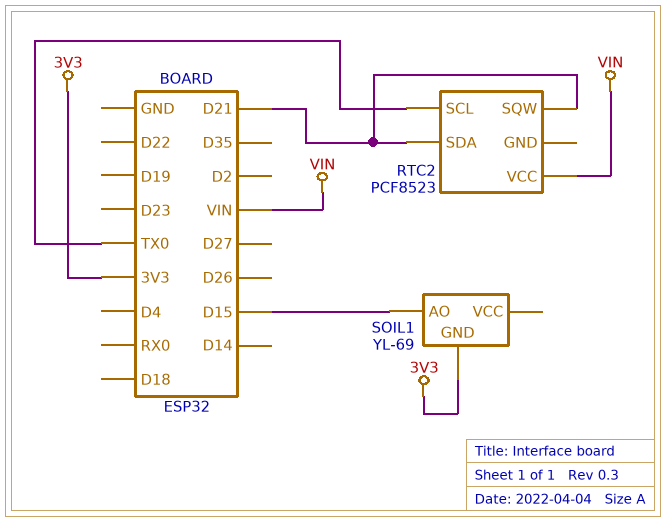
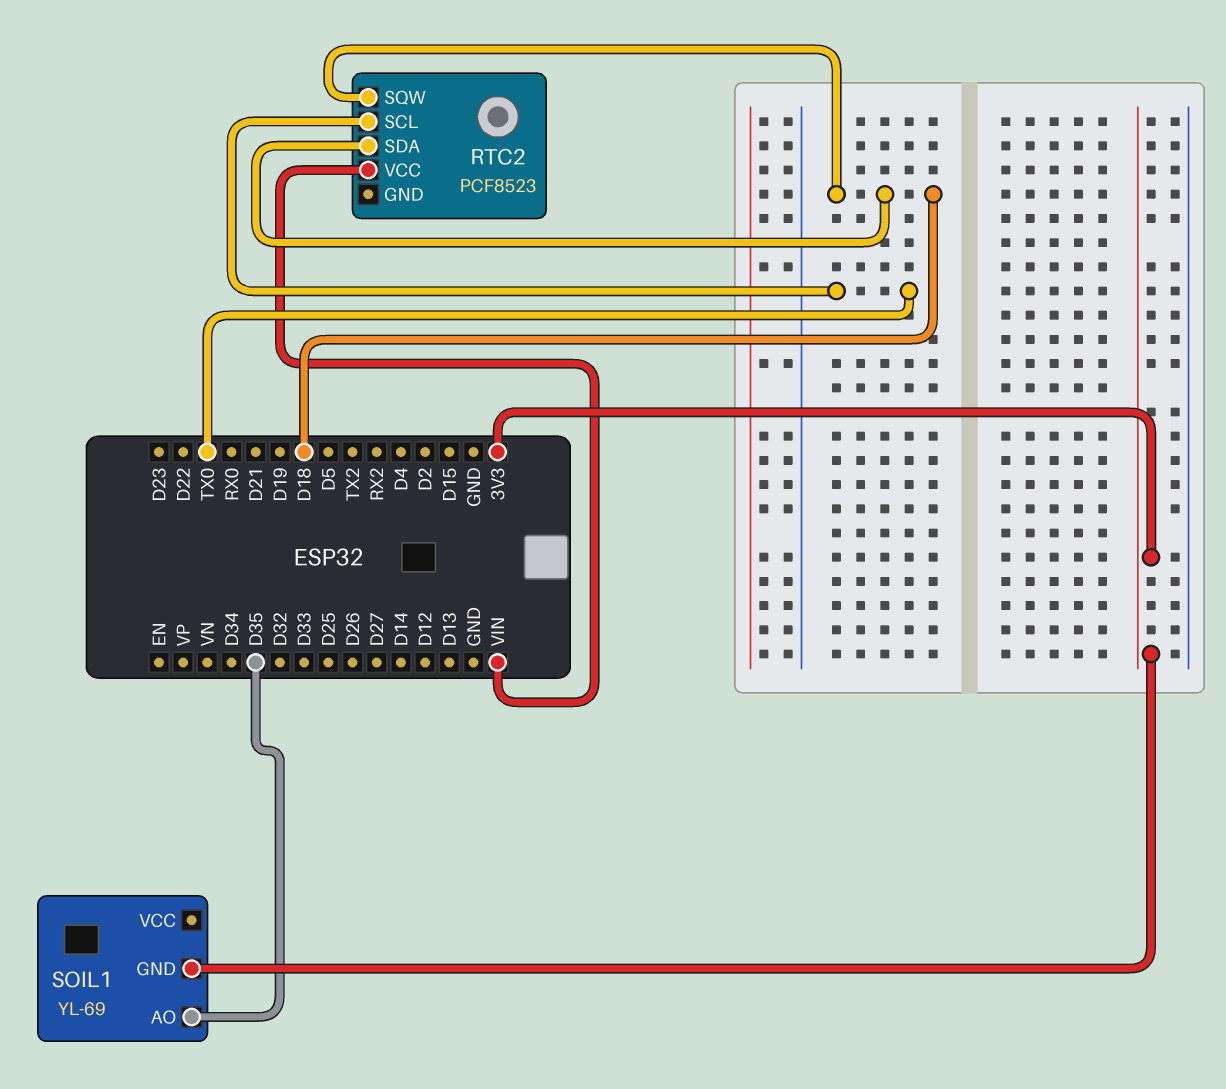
RTC2 pin SDA: D21 -> D18
RTC2 pin SQW: D21 -> D18
SOIL1 pin AO: D15 -> D35

